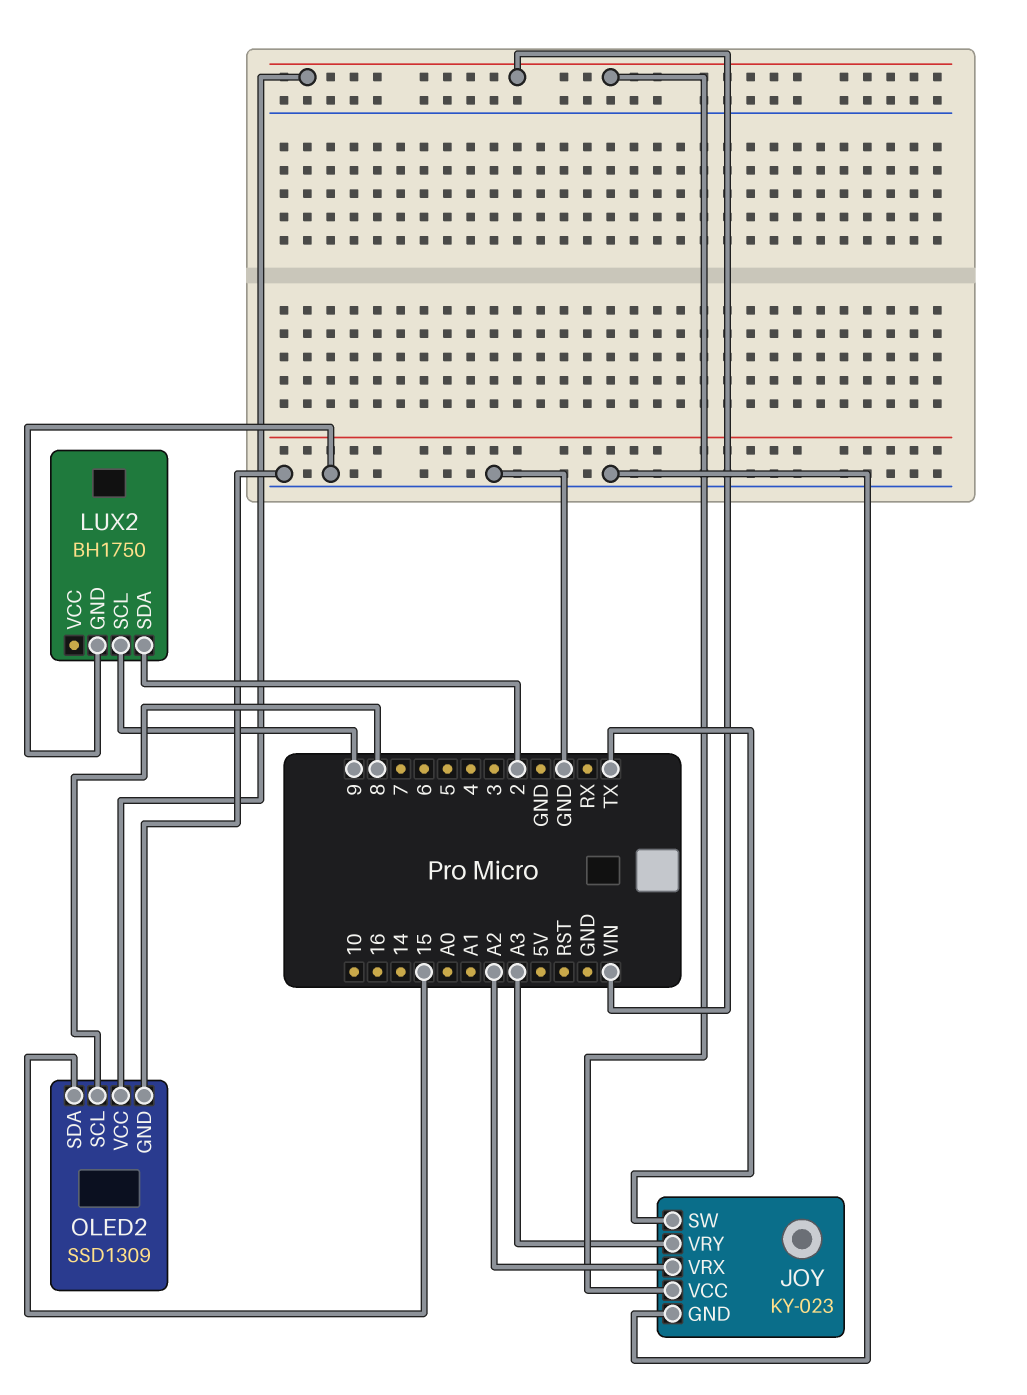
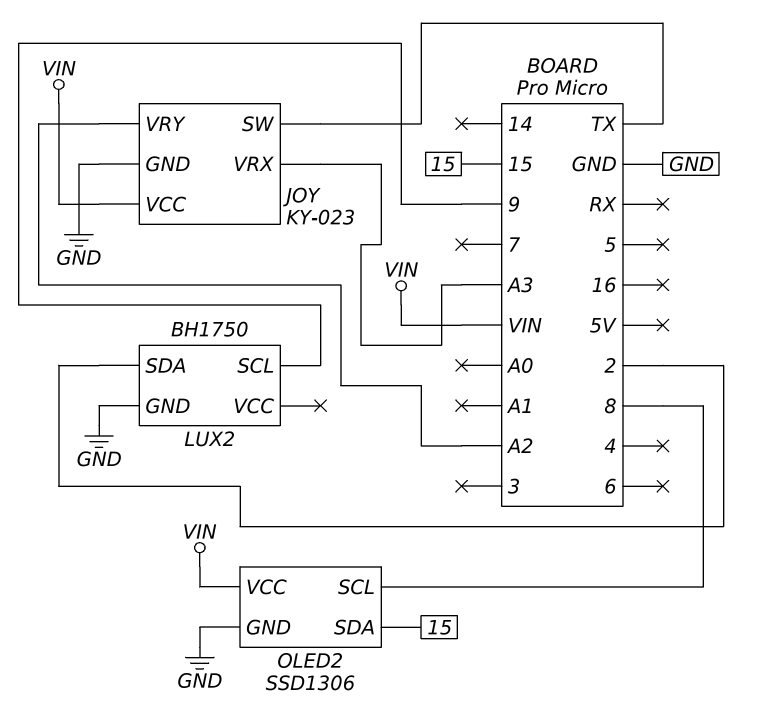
JOY pin VRX: A2 -> A3
JOY pin VRY: A3 -> A2
OLED2: SSD1309 -> SSD1306

